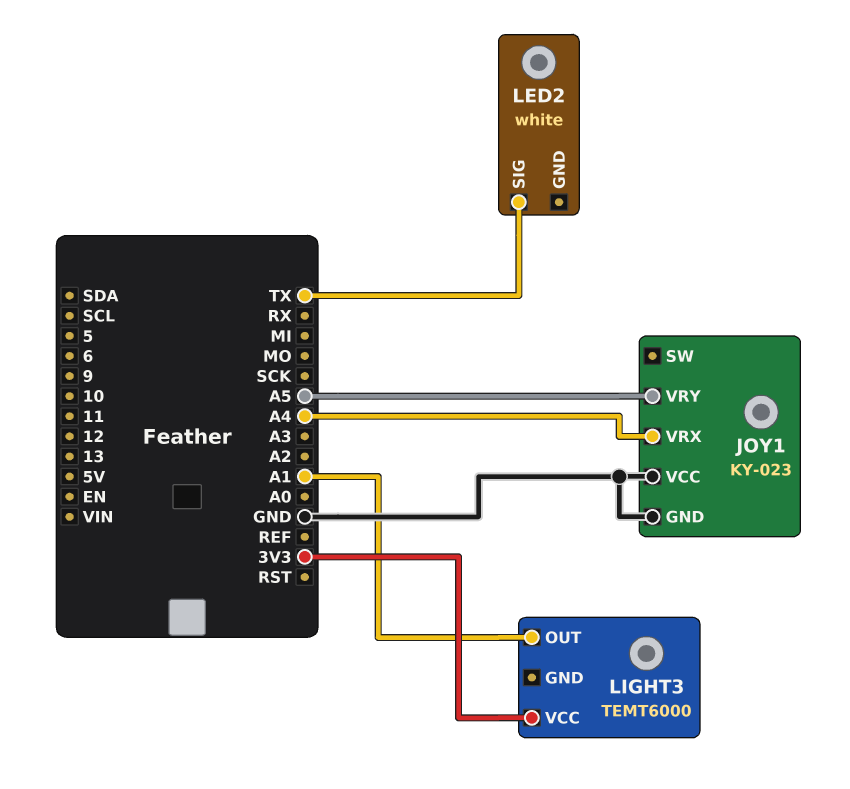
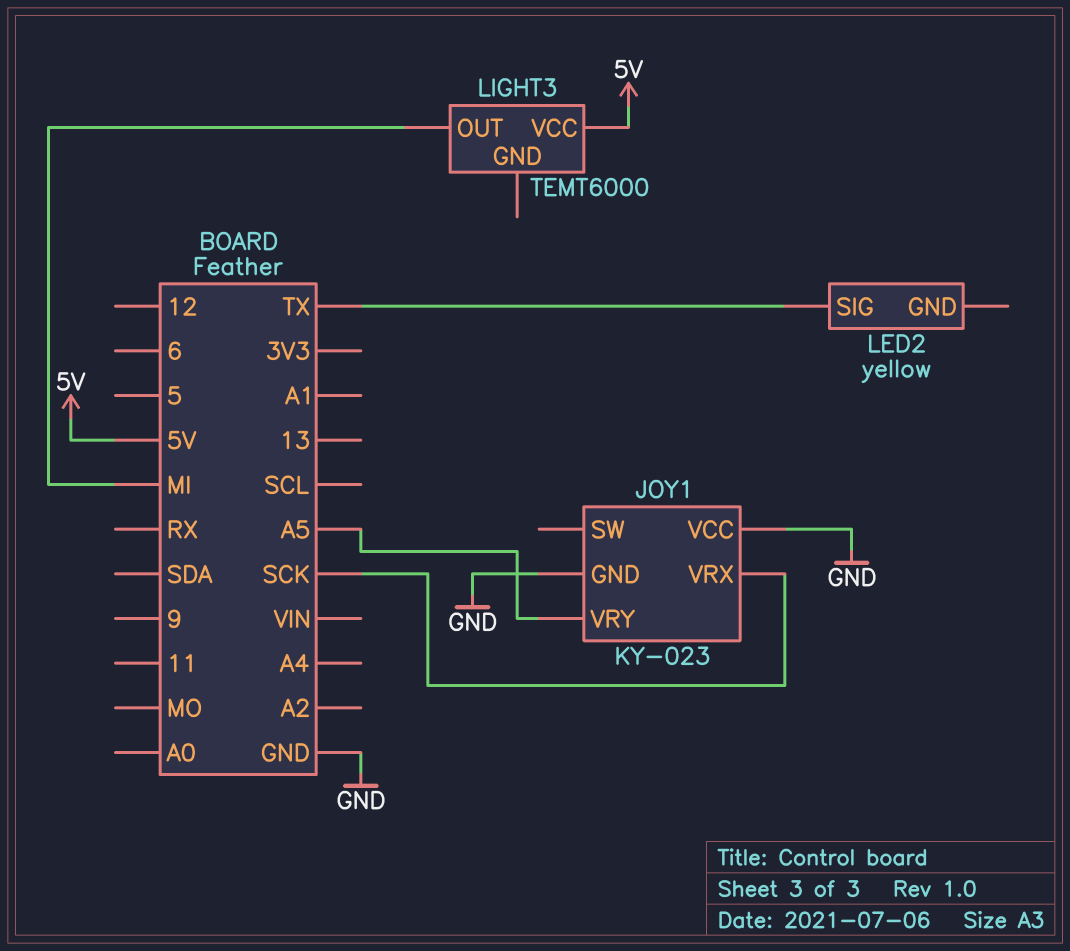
JOY1 pin VRX: A4 -> SCK
LED2: white -> yellow
LIGHT3 pin OUT: A1 -> MI
LIGHT3 pin VCC: 3V3 -> 5V

